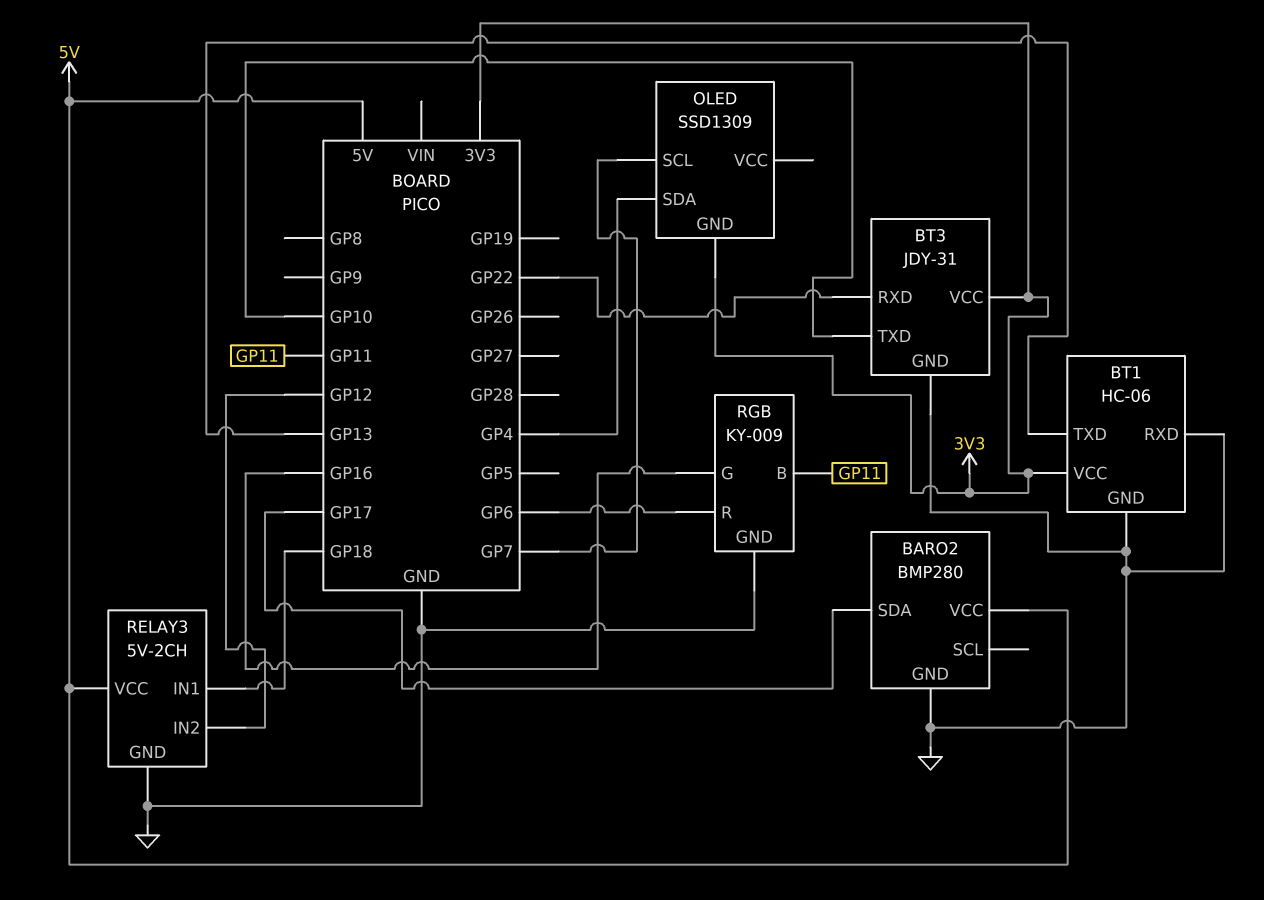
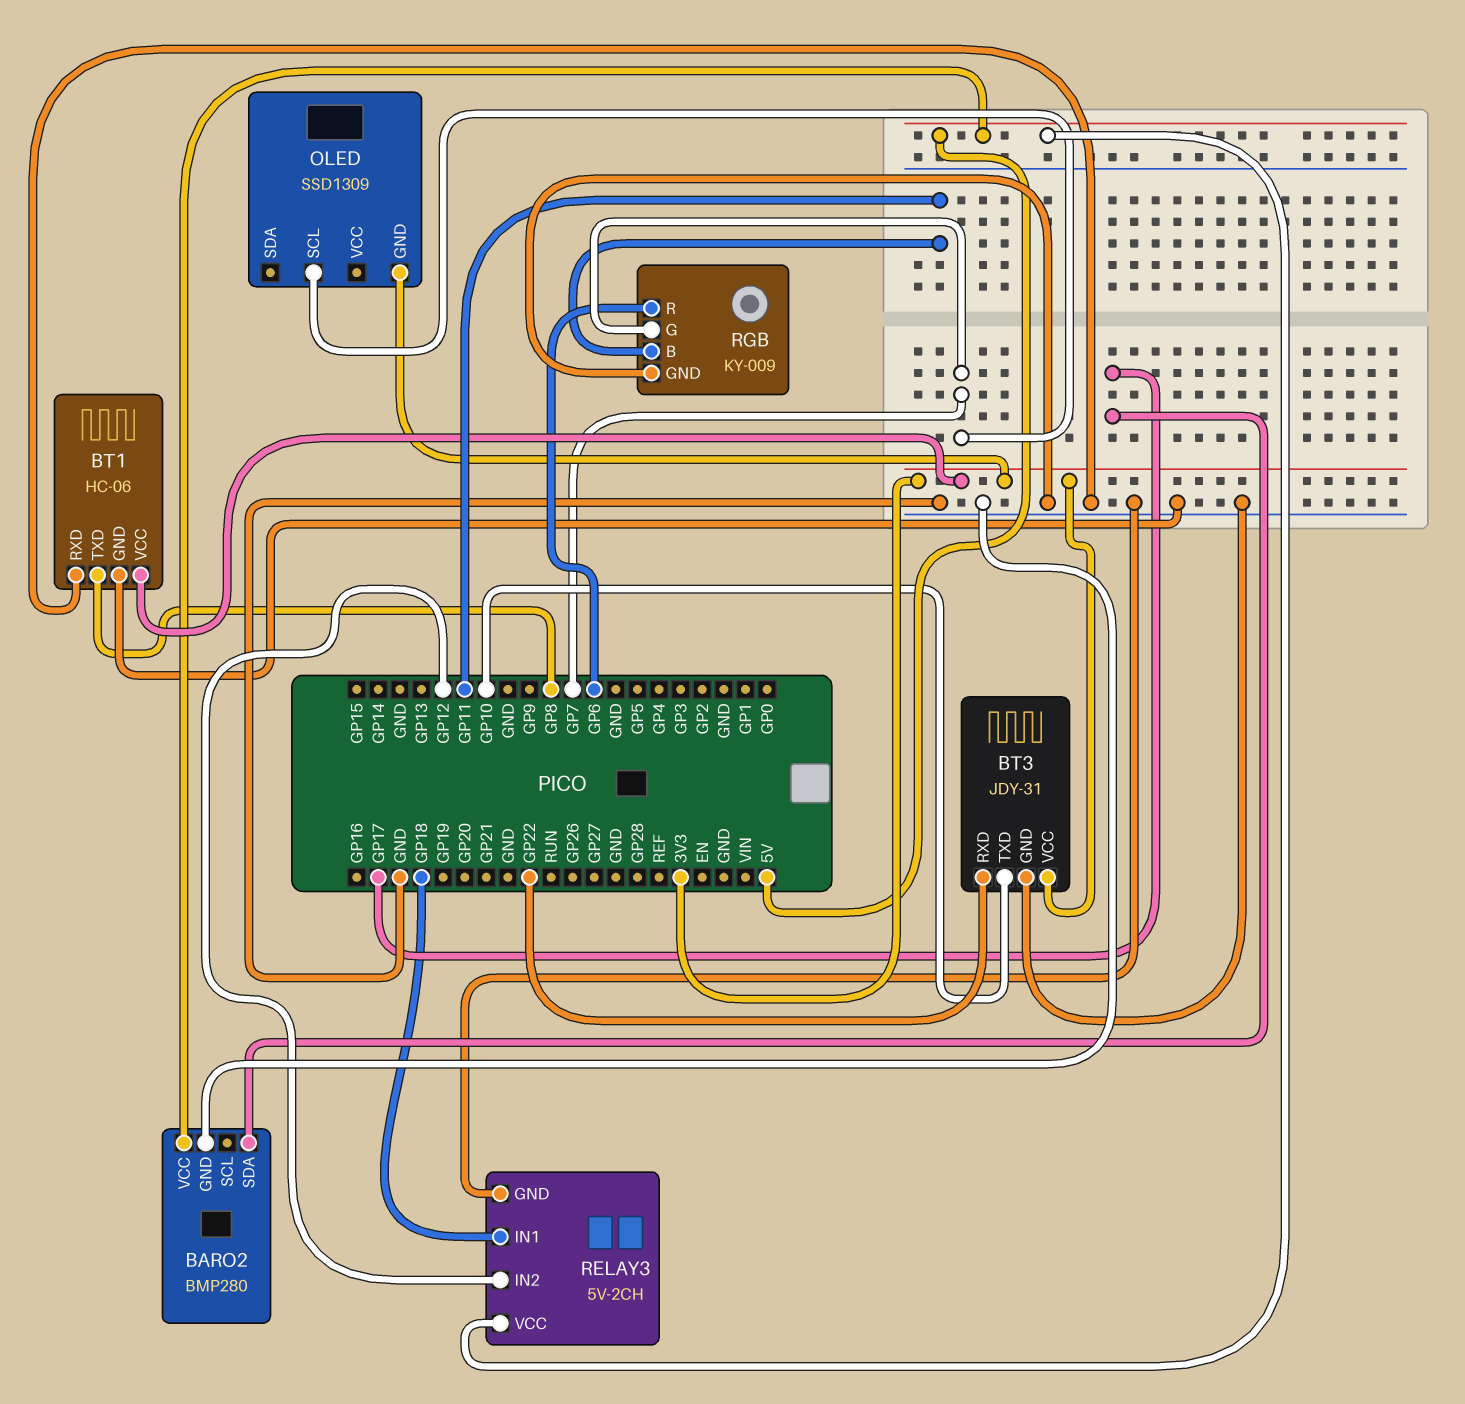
BT1 pin TXD: GP13 -> GP8
OLED pin SDA: GP4 -> none
RGB pin G: GP16 -> GP7

